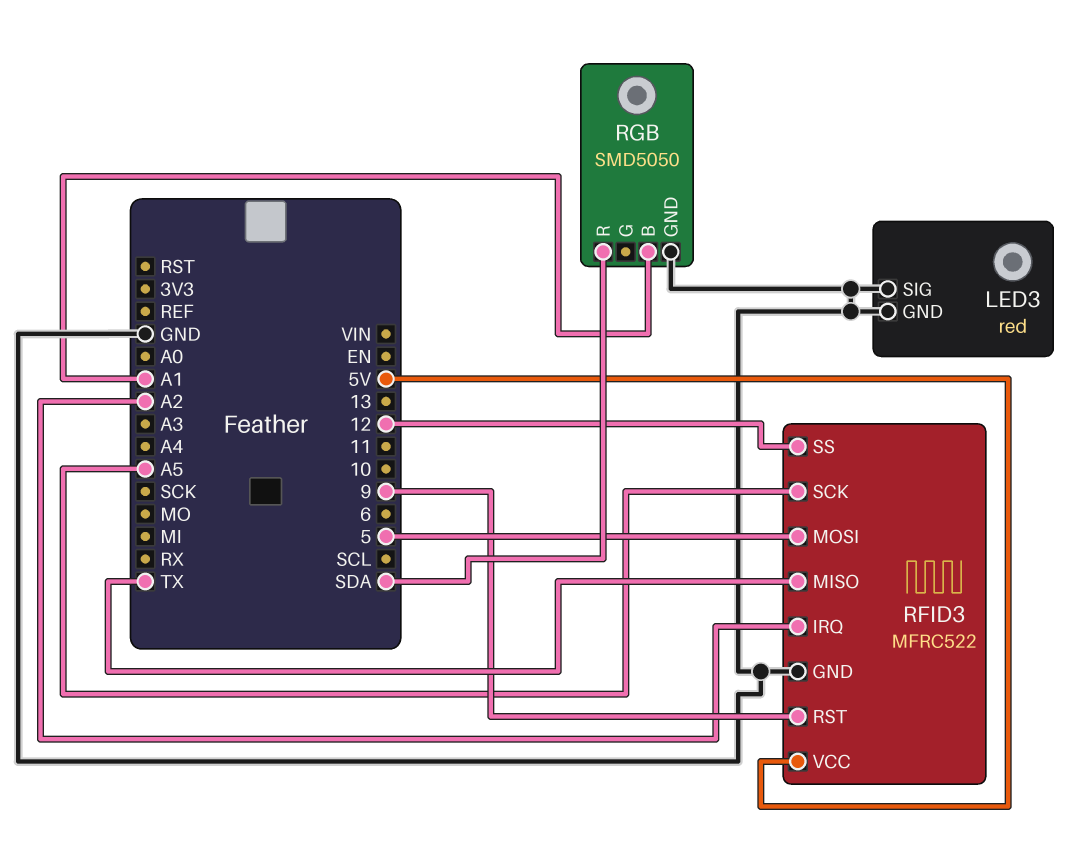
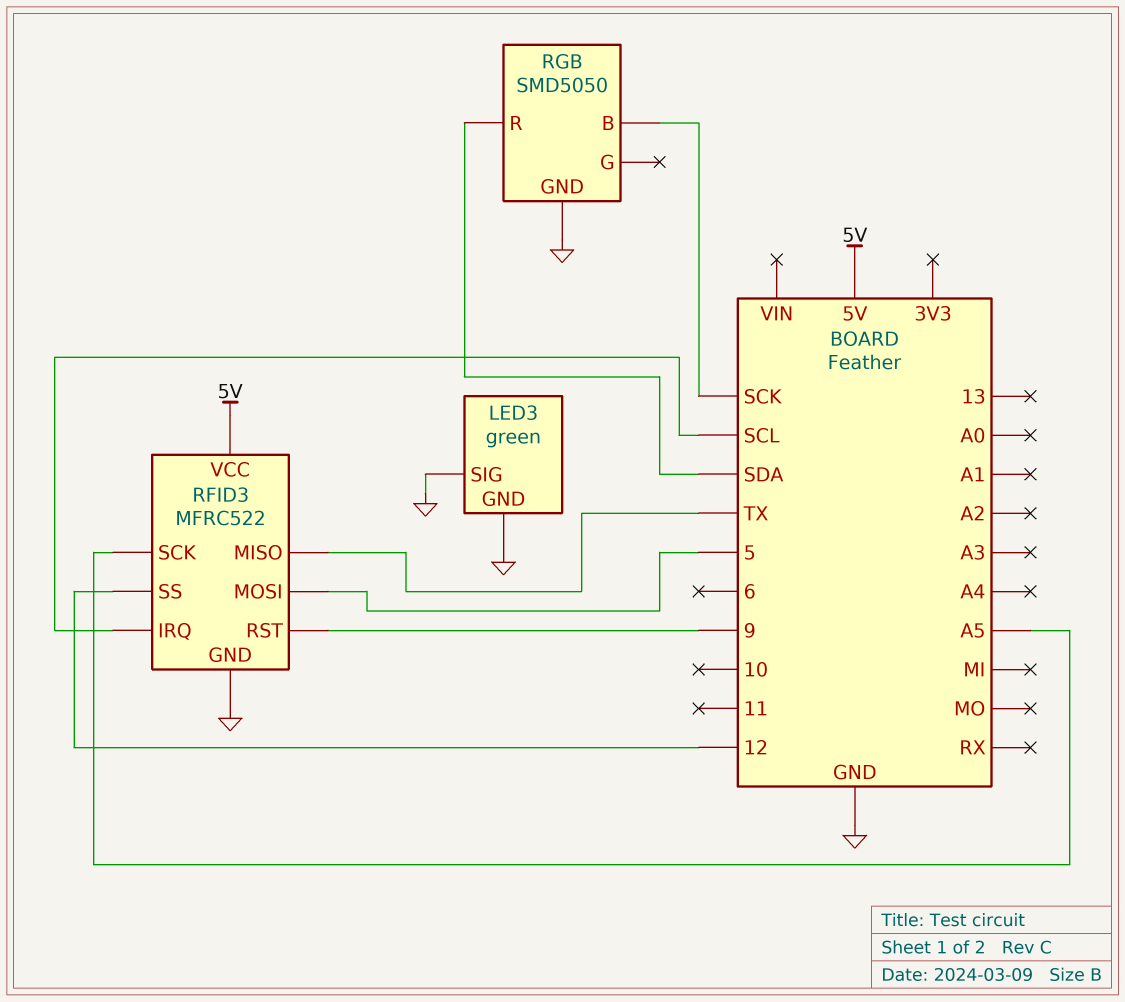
LED3: red -> green
RFID3 pin IRQ: A2 -> SCL
RGB pin B: A1 -> SCK

